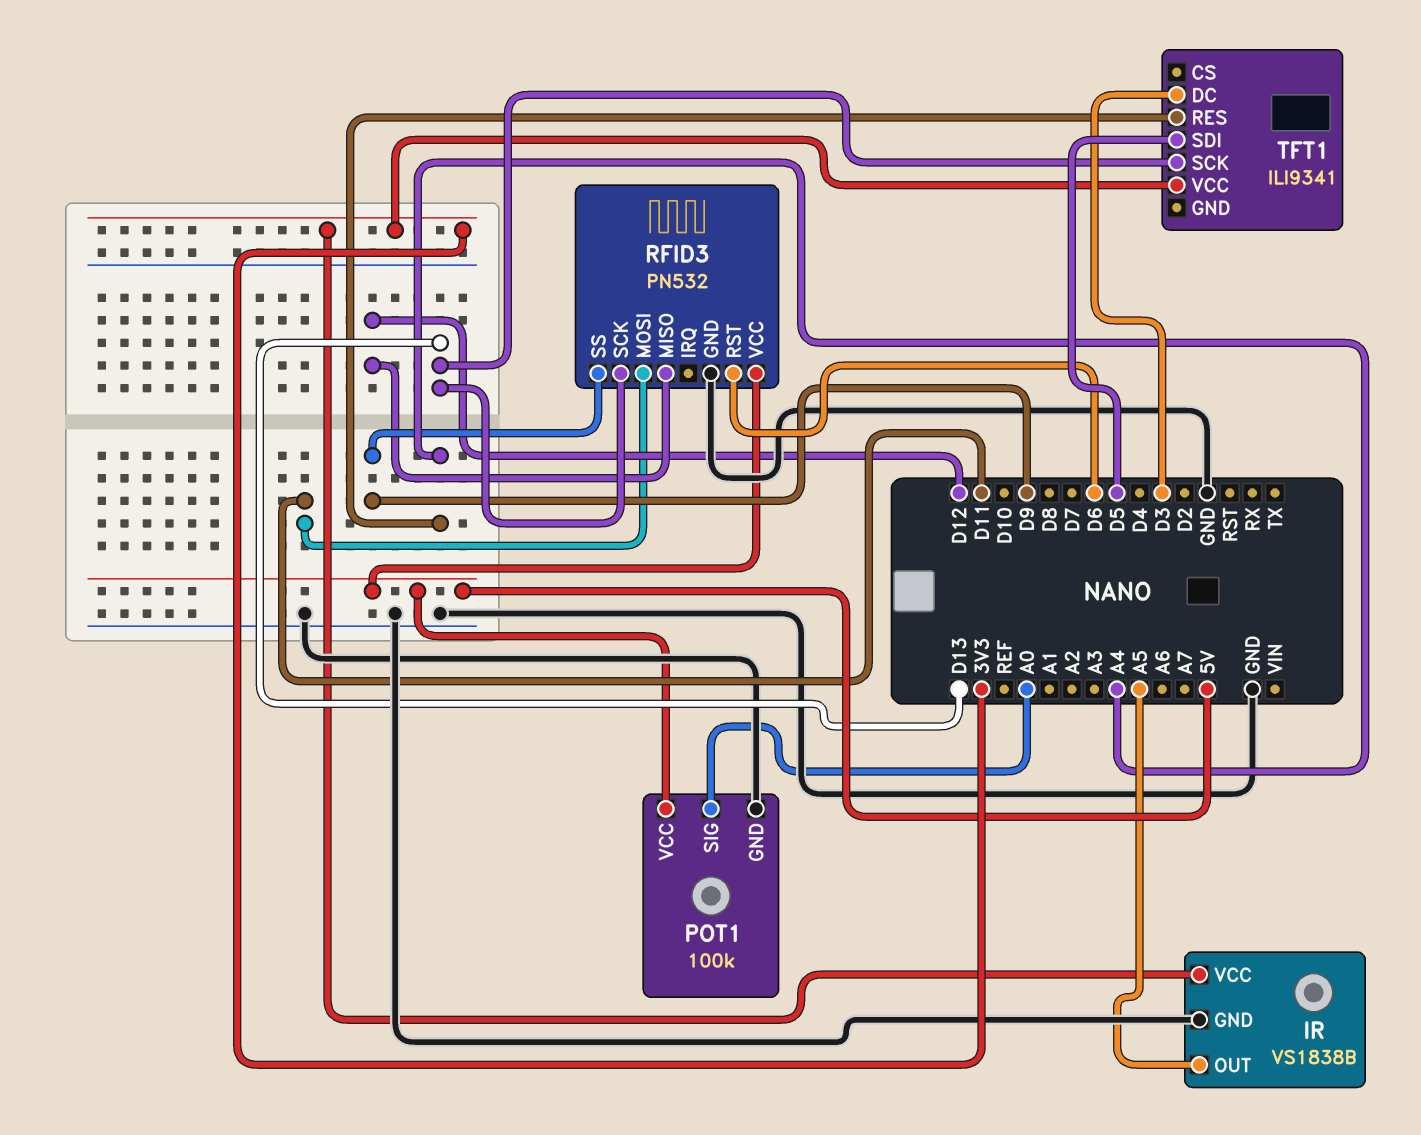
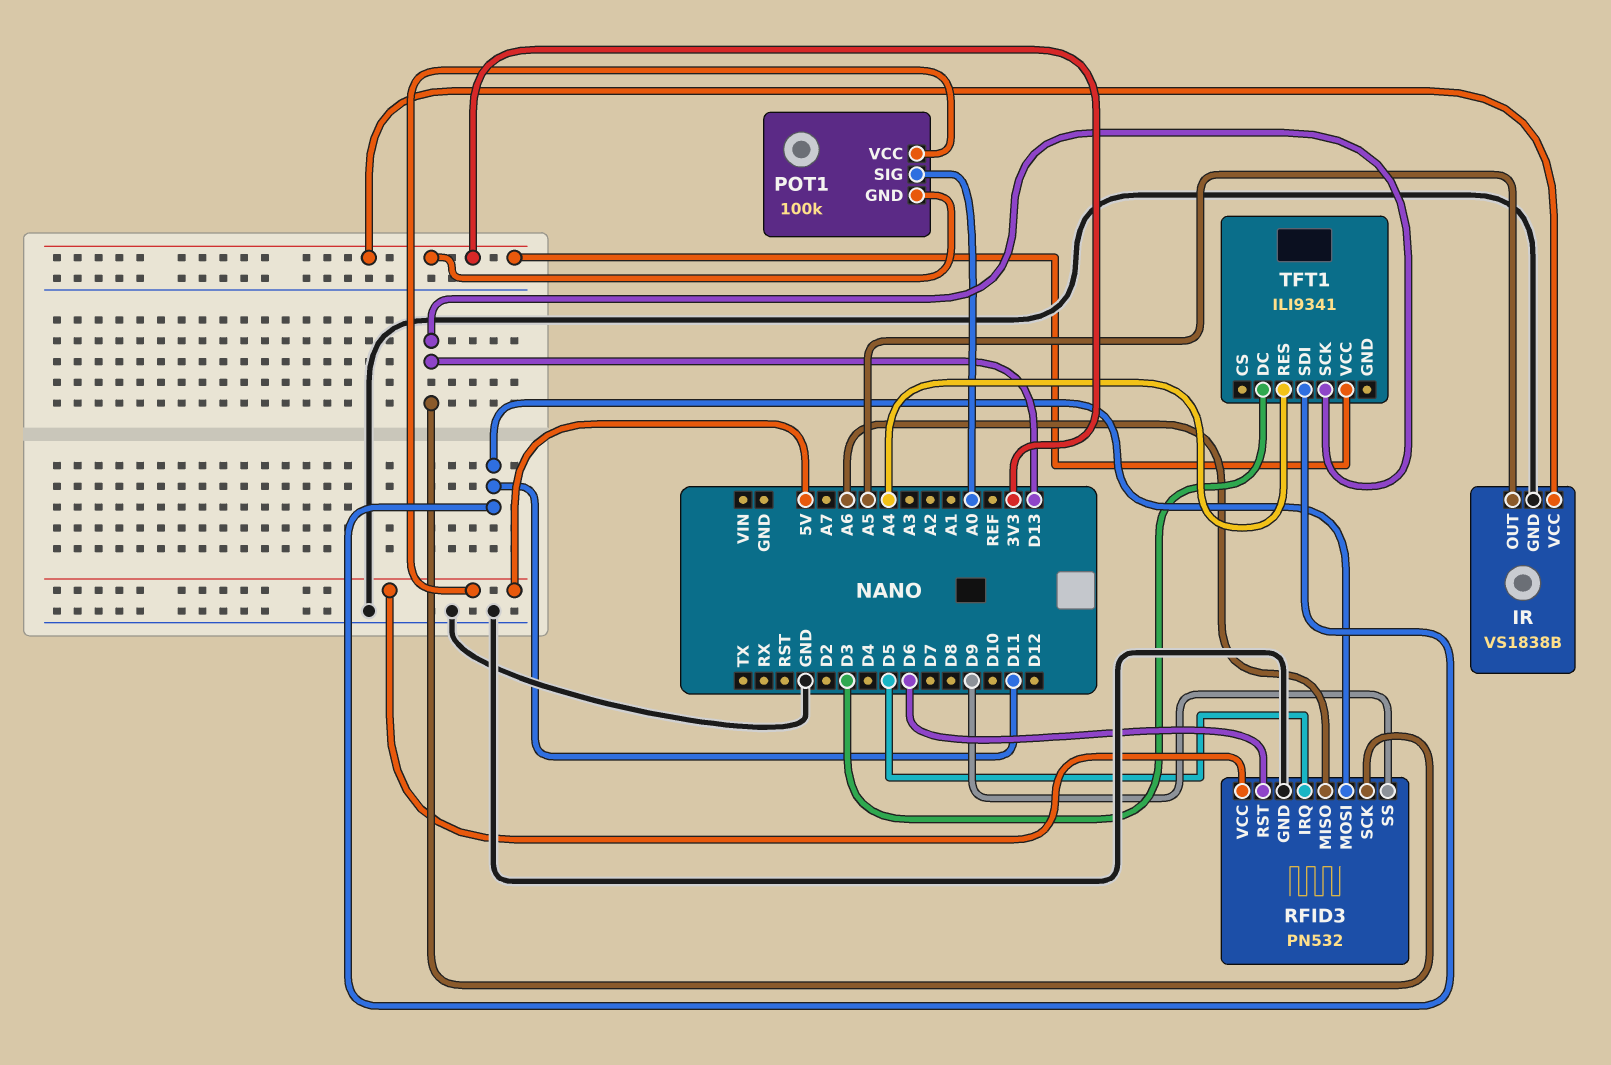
POT1 pin GND: GND -> 3V3
RFID3 pin IRQ: none -> D5
RFID3 pin MISO: D12 -> A6
TFT1 pin SDI: D5 -> D11

